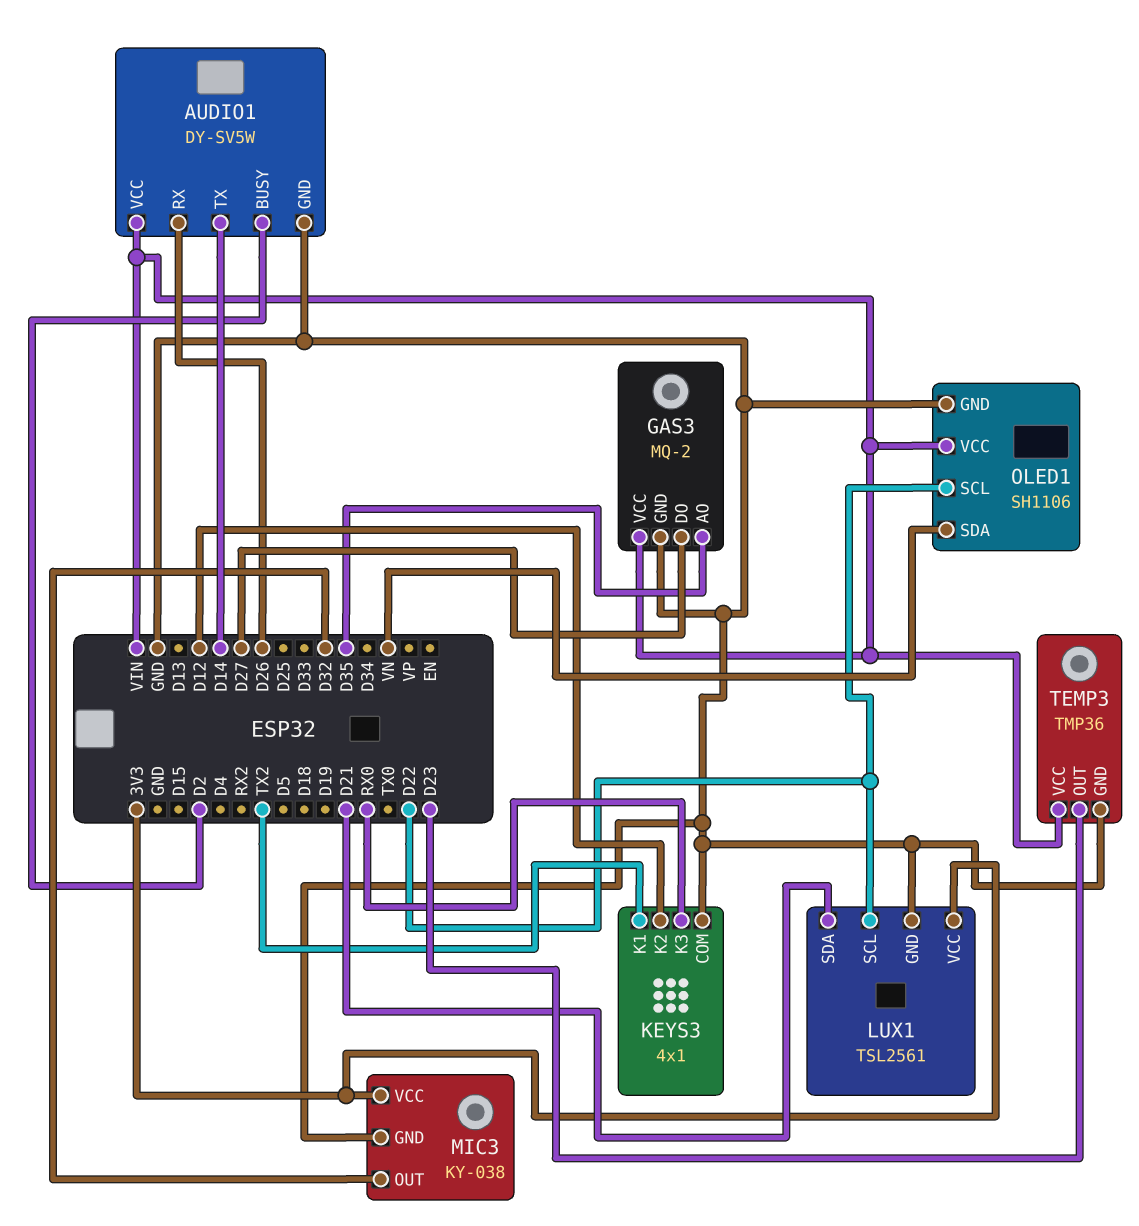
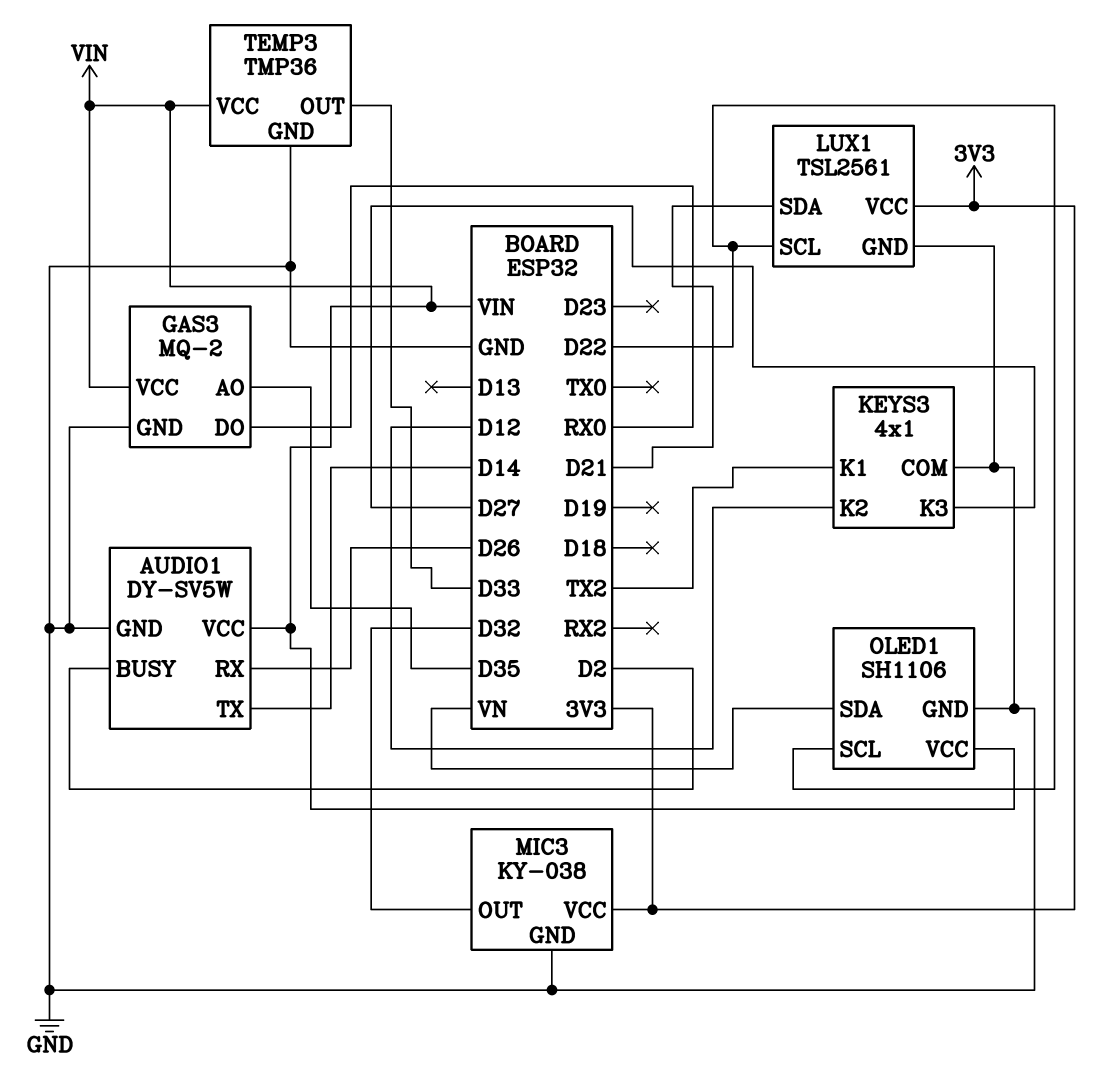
GAS3 pin DO: D27 -> RX0
KEYS3 pin K3: RX0 -> D27
TEMP3 pin OUT: D23 -> D33

